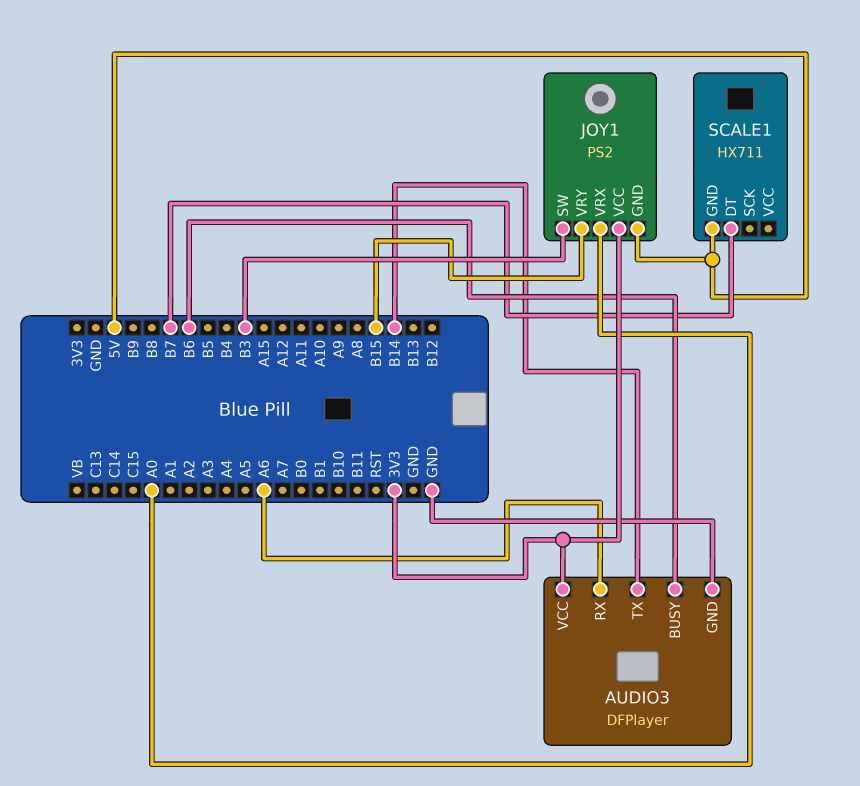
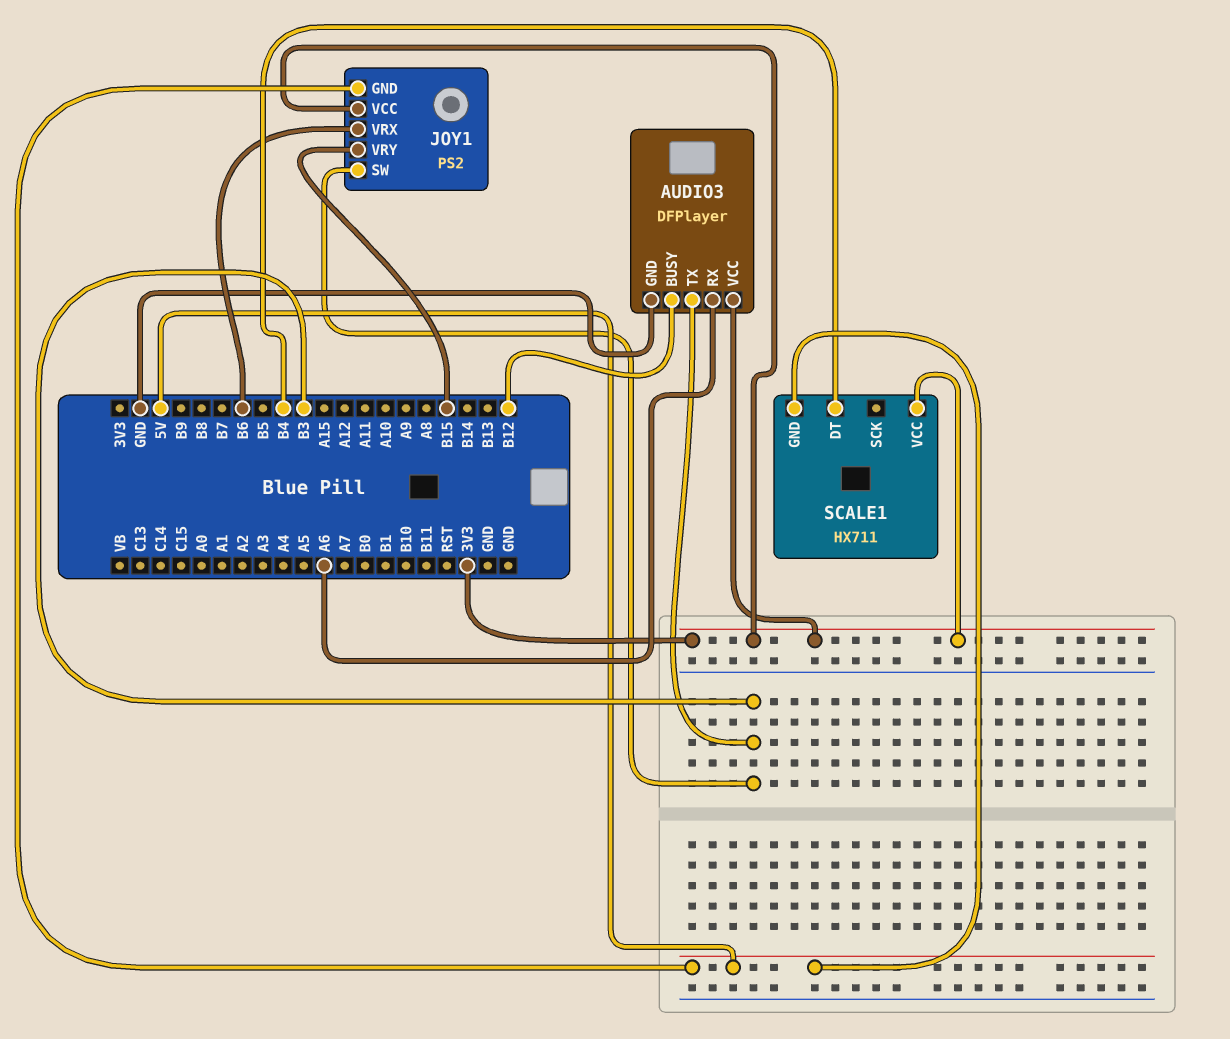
AUDIO3 pin BUSY: B6 -> B12
AUDIO3 pin TX: B14 -> B3
JOY1 pin VRX: A0 -> B6
SCALE1 pin DT: B7 -> B4
SCALE1 pin VCC: none -> 3V3

